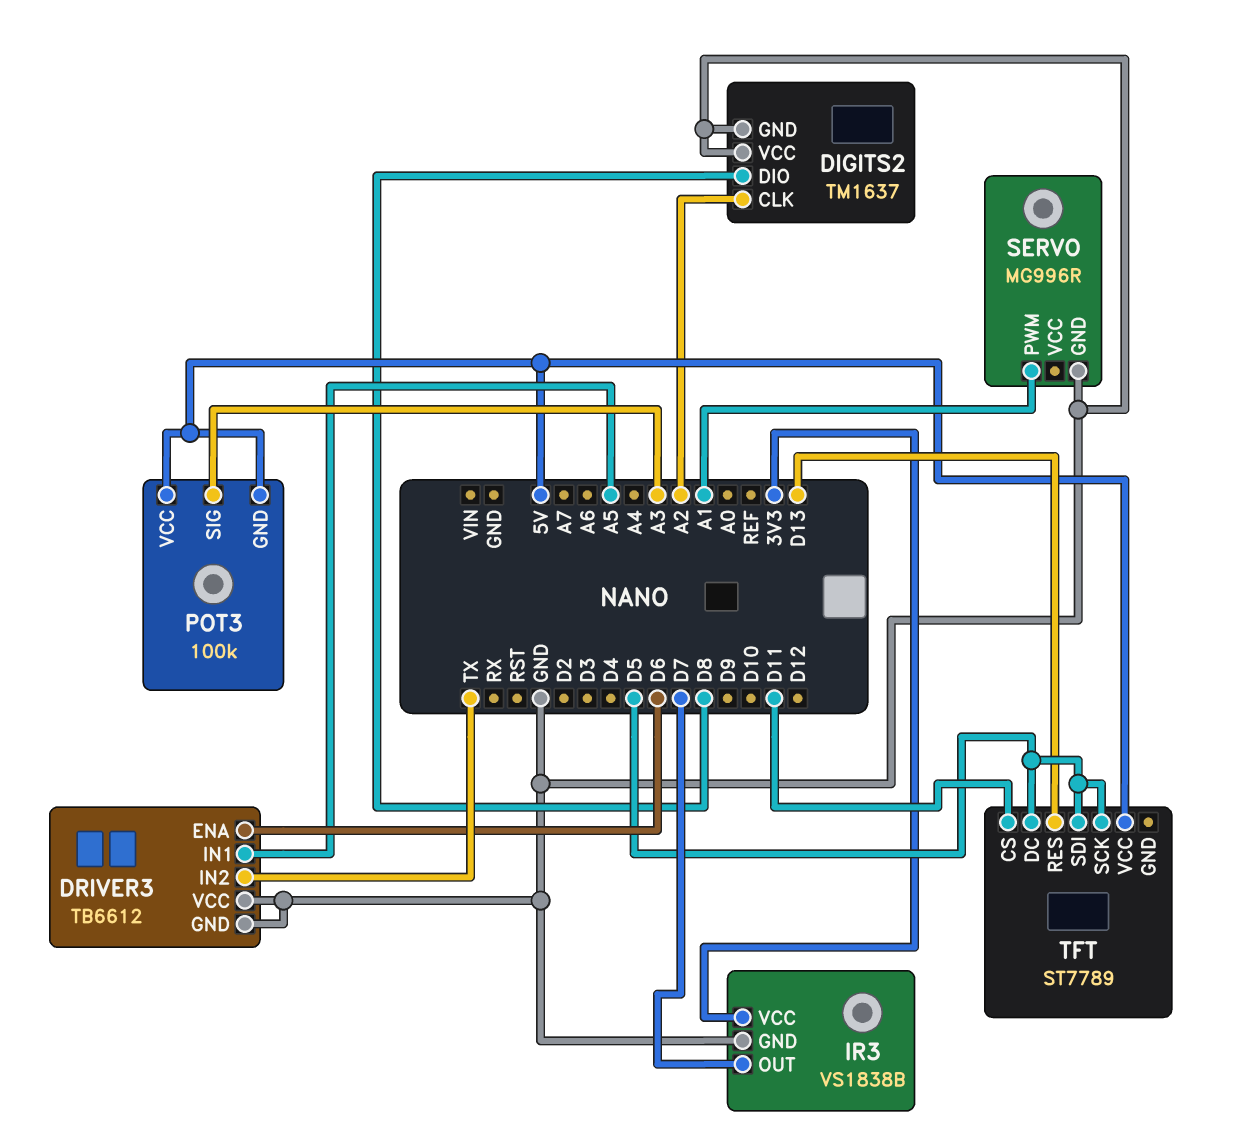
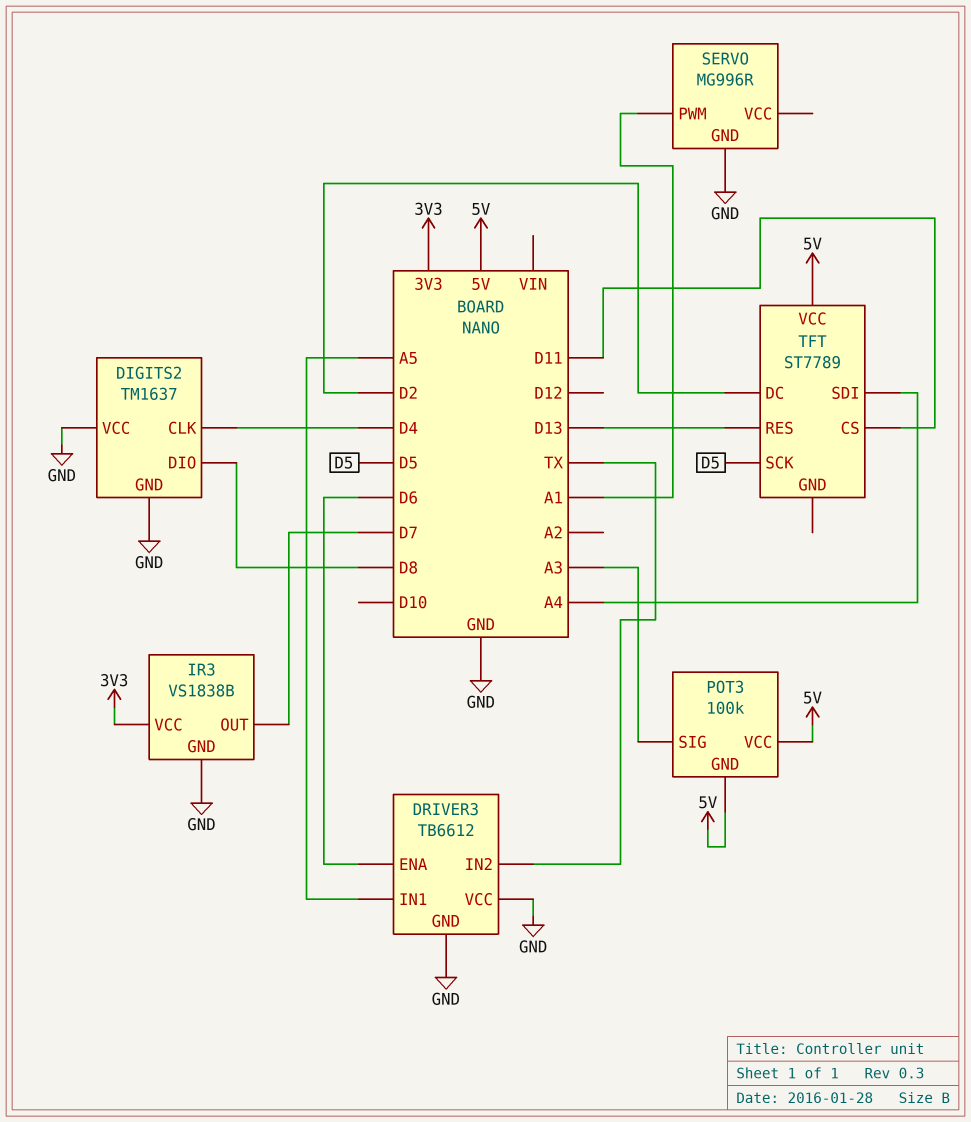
DIGITS2 pin CLK: A2 -> D4
TFT pin DC: D5 -> D2
TFT pin SDI: D5 -> A4

